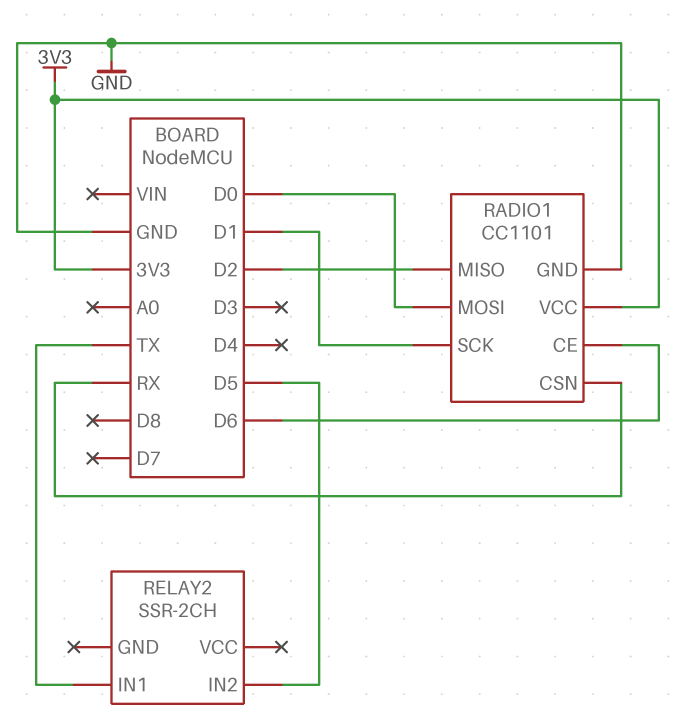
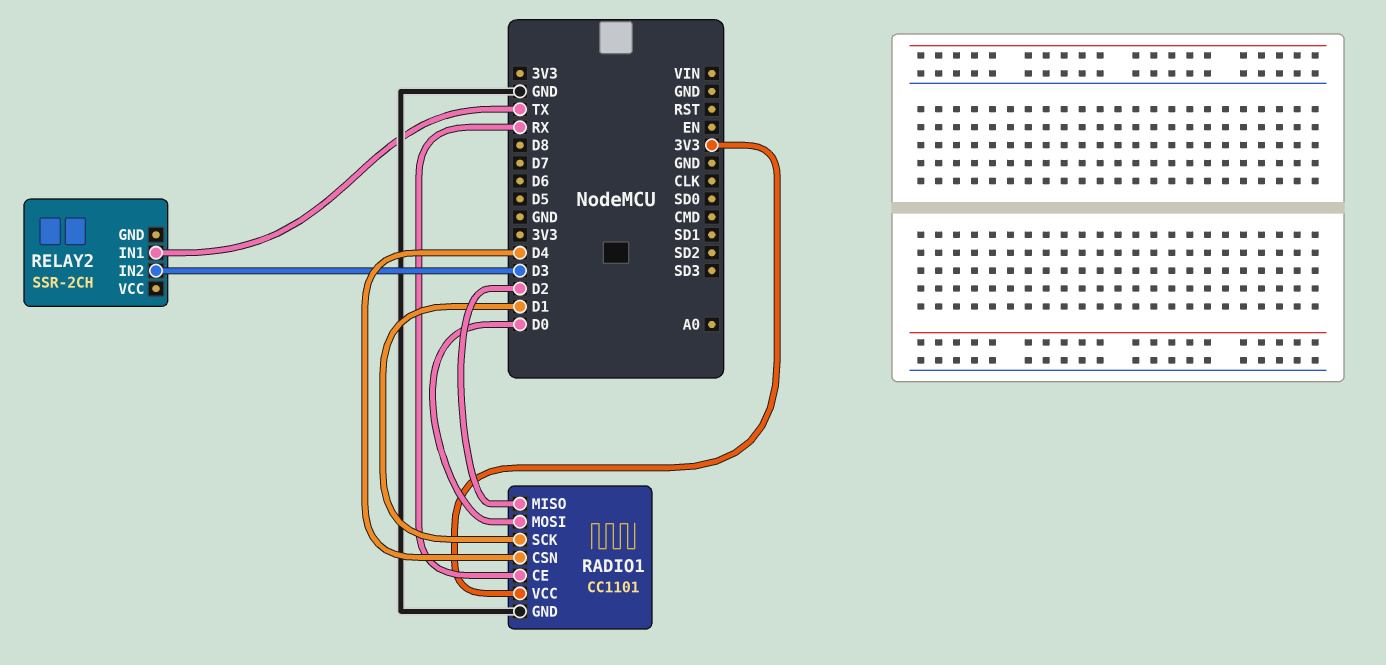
RADIO1 pin CE: D6 -> RX
RADIO1 pin CSN: RX -> D4
RELAY2 pin IN2: D5 -> D3

